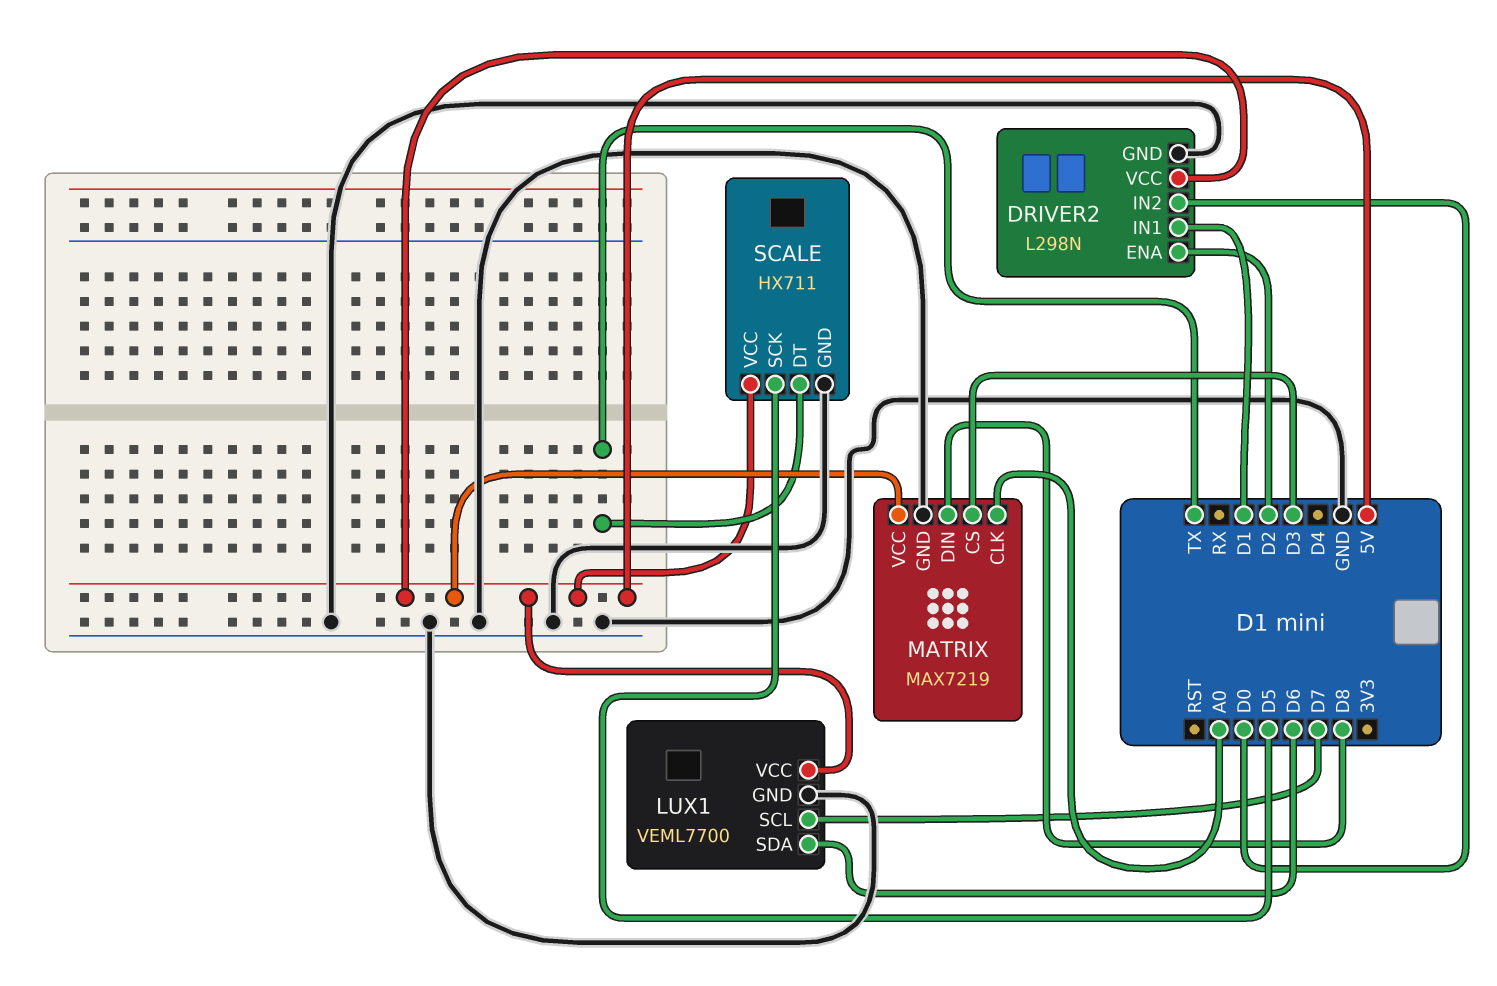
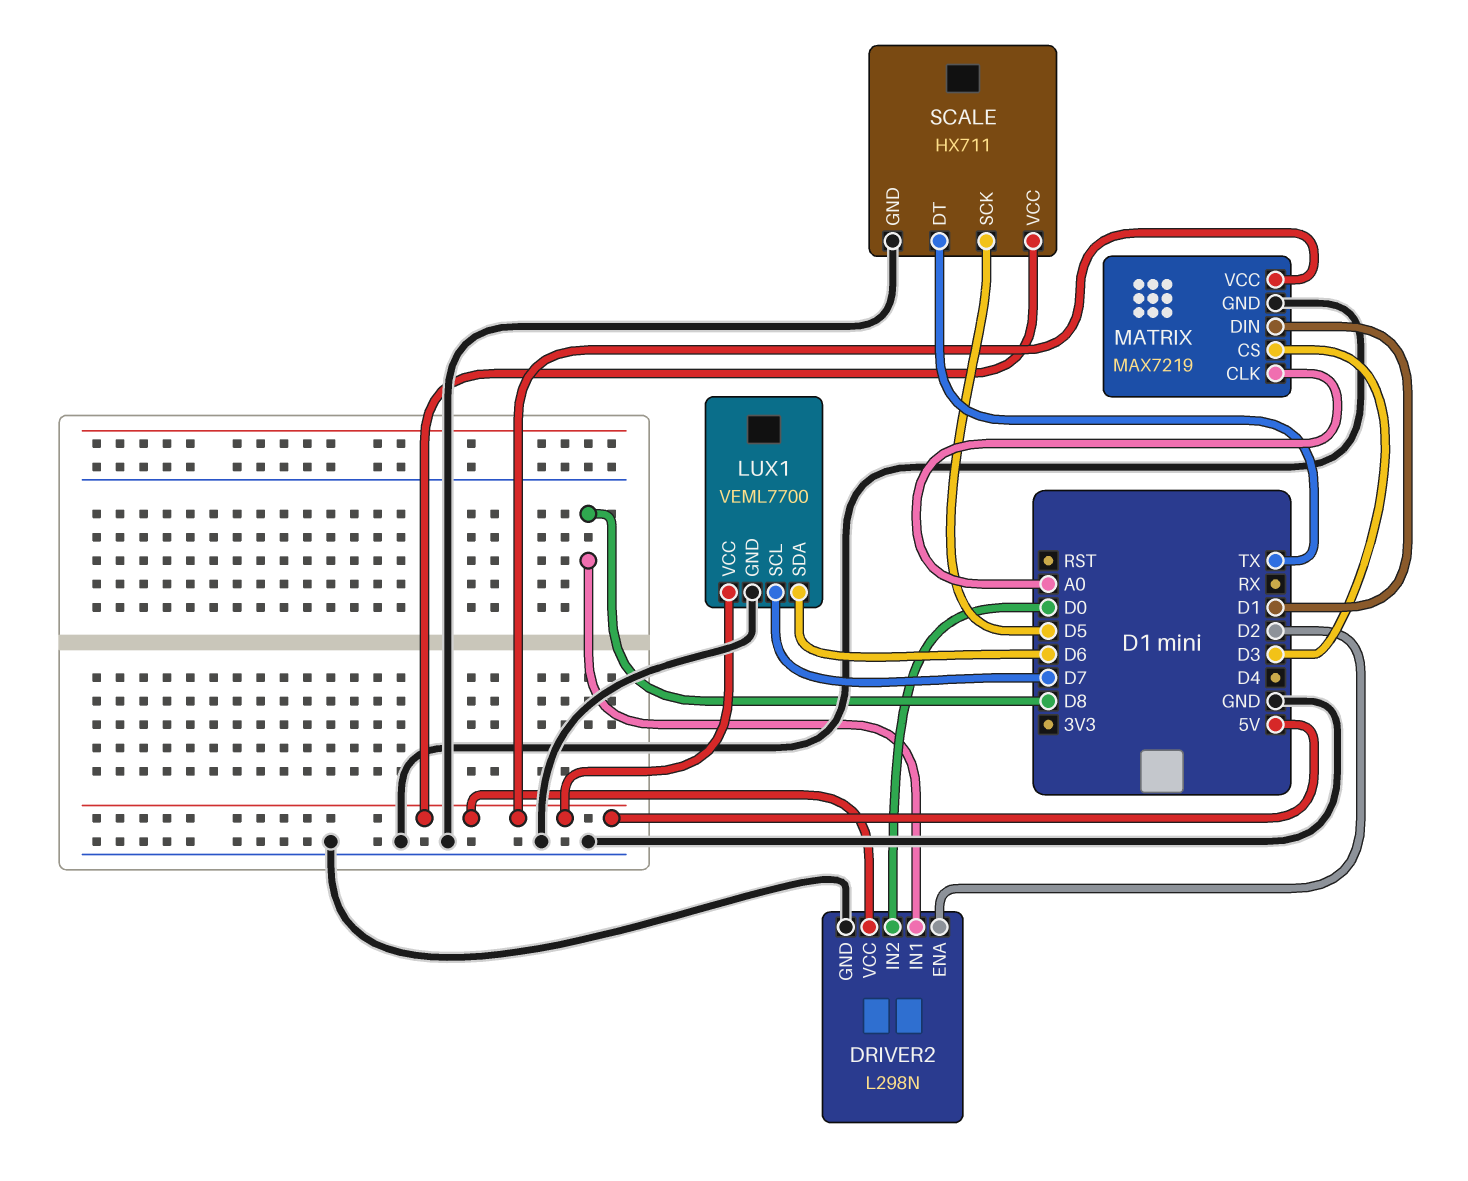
DRIVER2 pin IN1: D1 -> D8
MATRIX pin DIN: D8 -> D1

